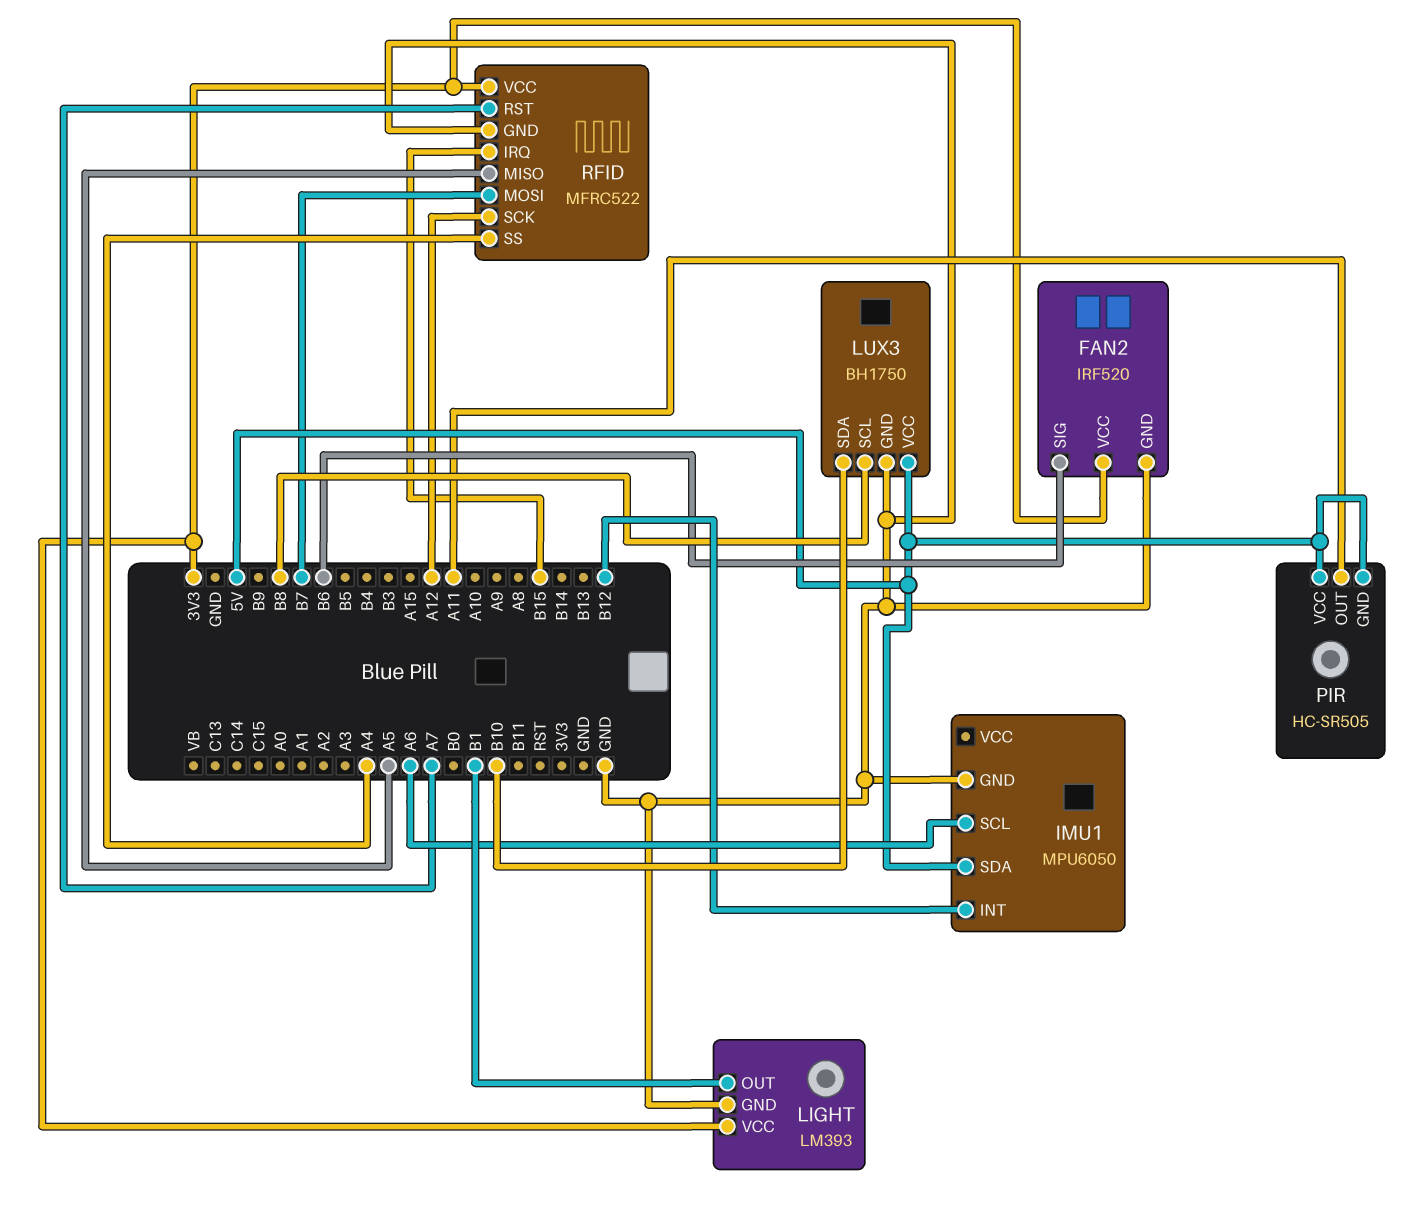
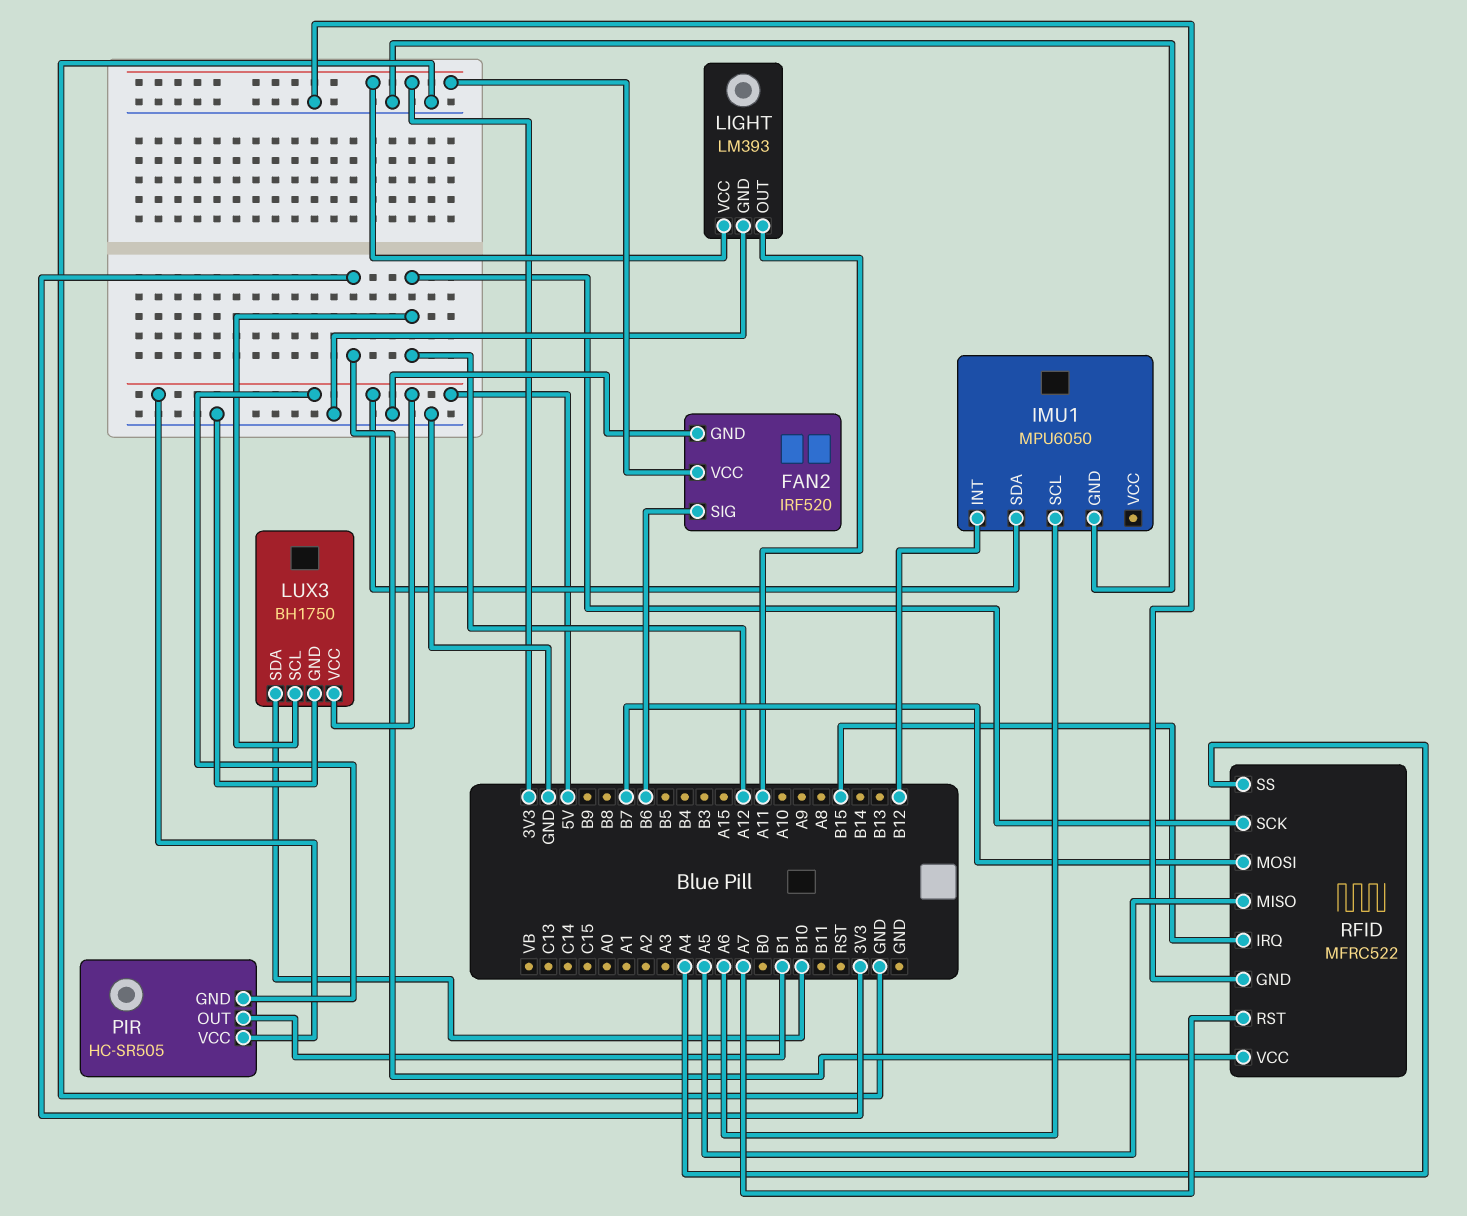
LIGHT pin OUT: B1 -> A11
LUX3 pin SCL: B8 -> A12
PIR pin OUT: A11 -> B1

